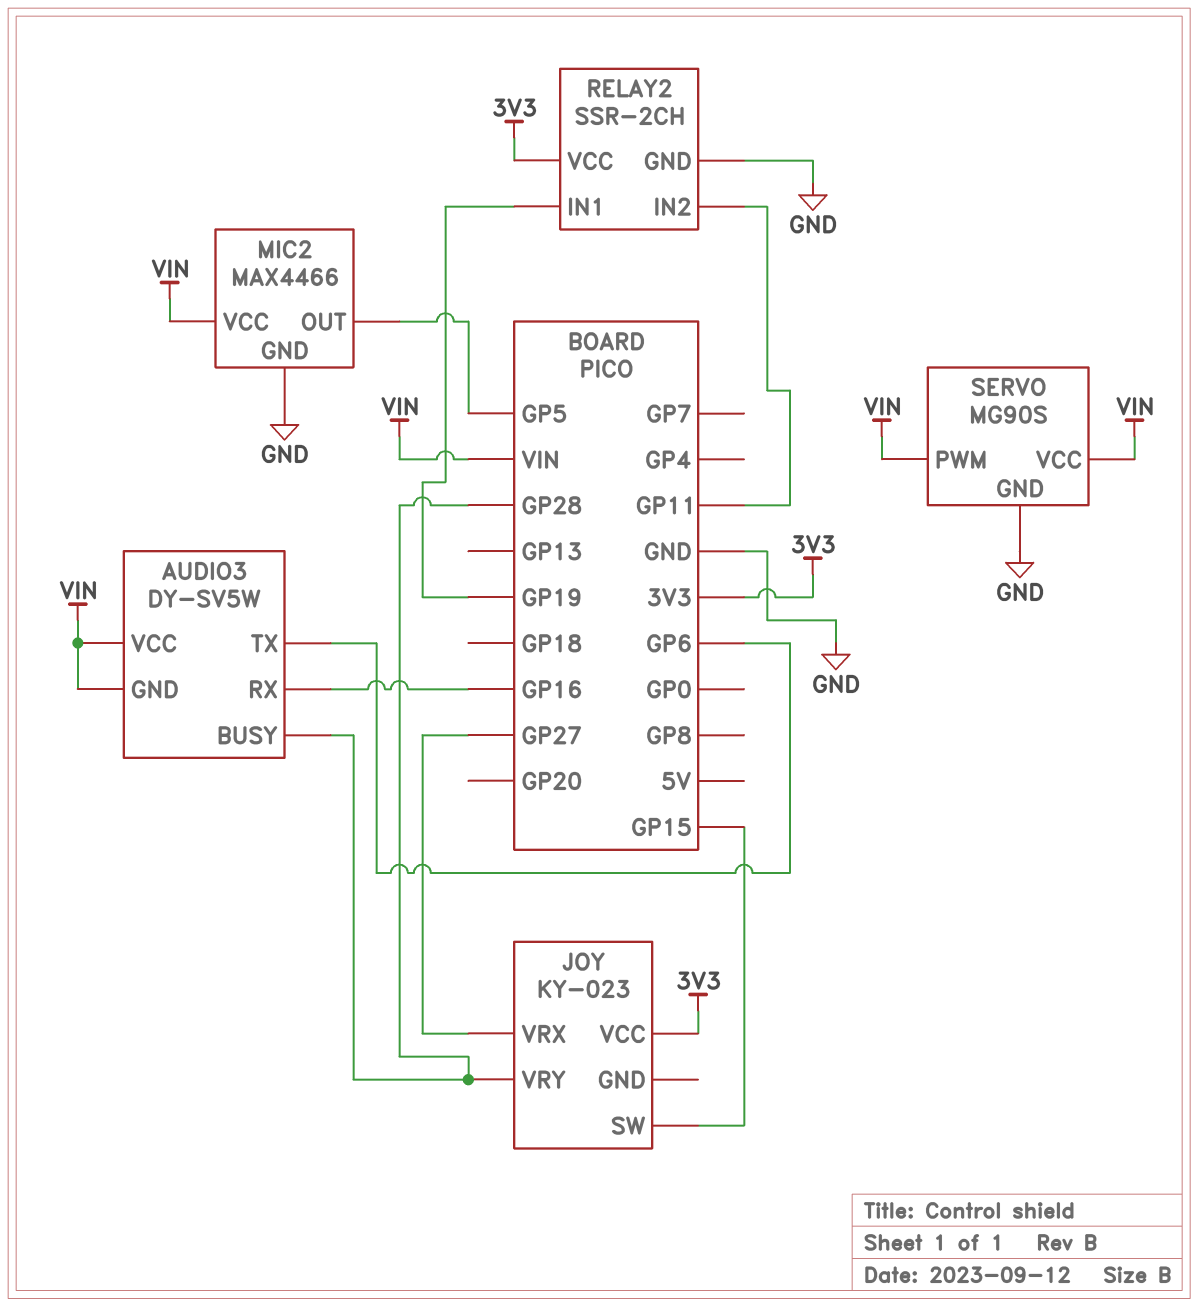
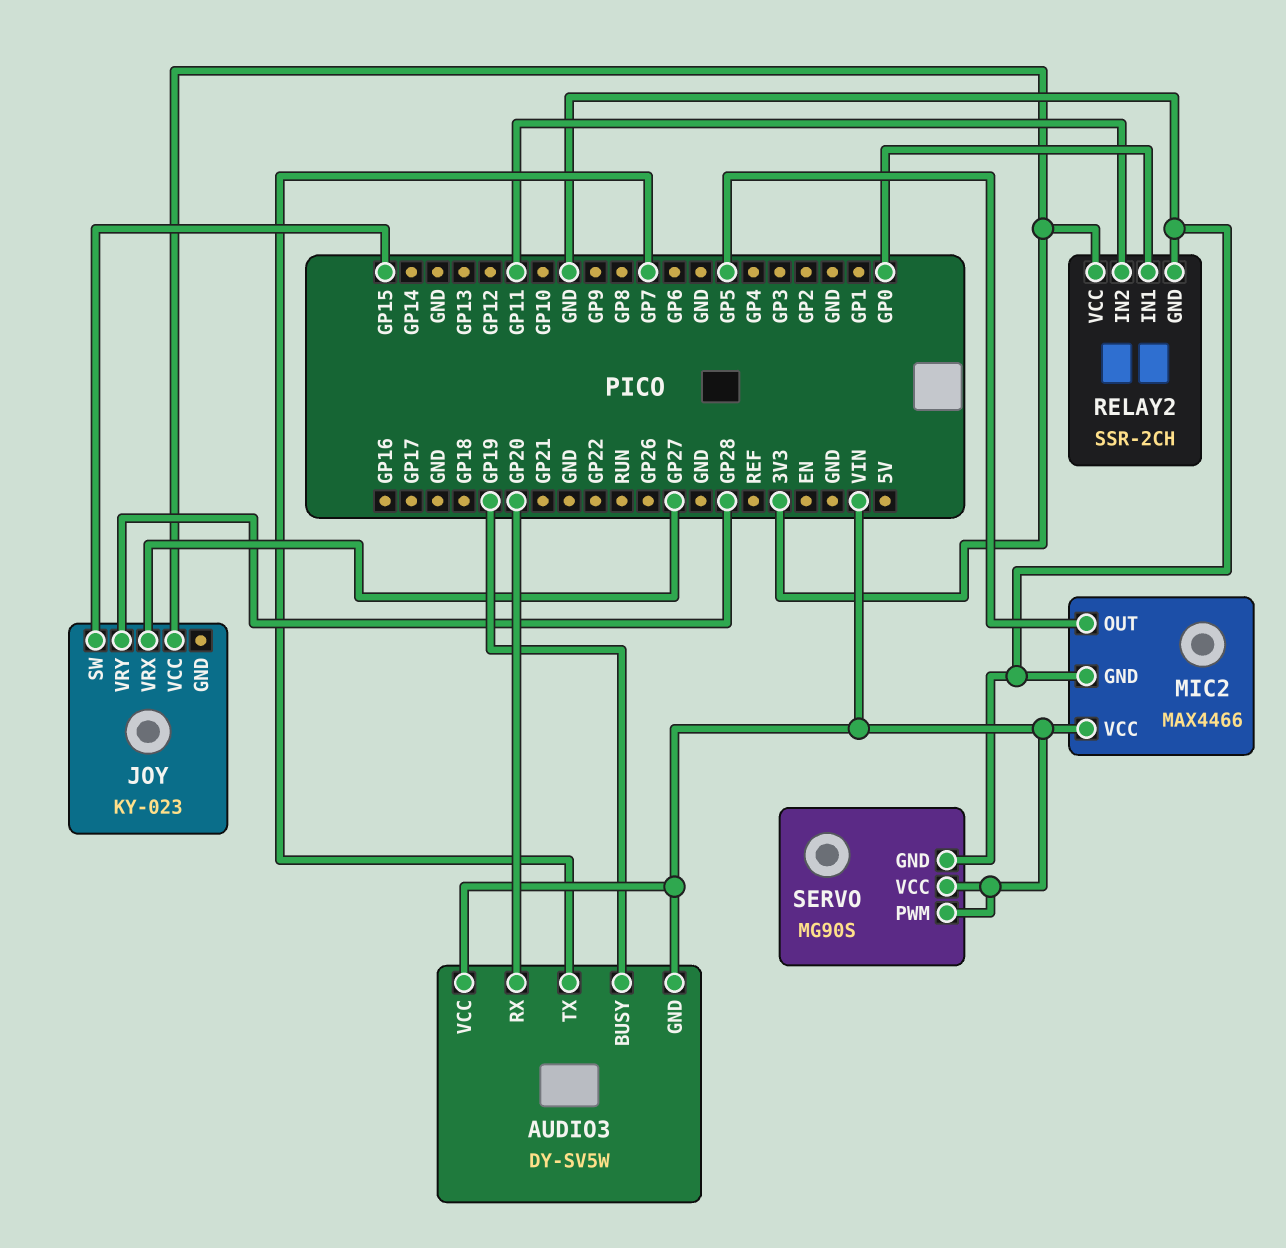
AUDIO3 pin BUSY: GP28 -> GP19
AUDIO3 pin RX: GP16 -> GP20
AUDIO3 pin TX: GP6 -> GP7
RELAY2 pin IN1: GP19 -> GP0

